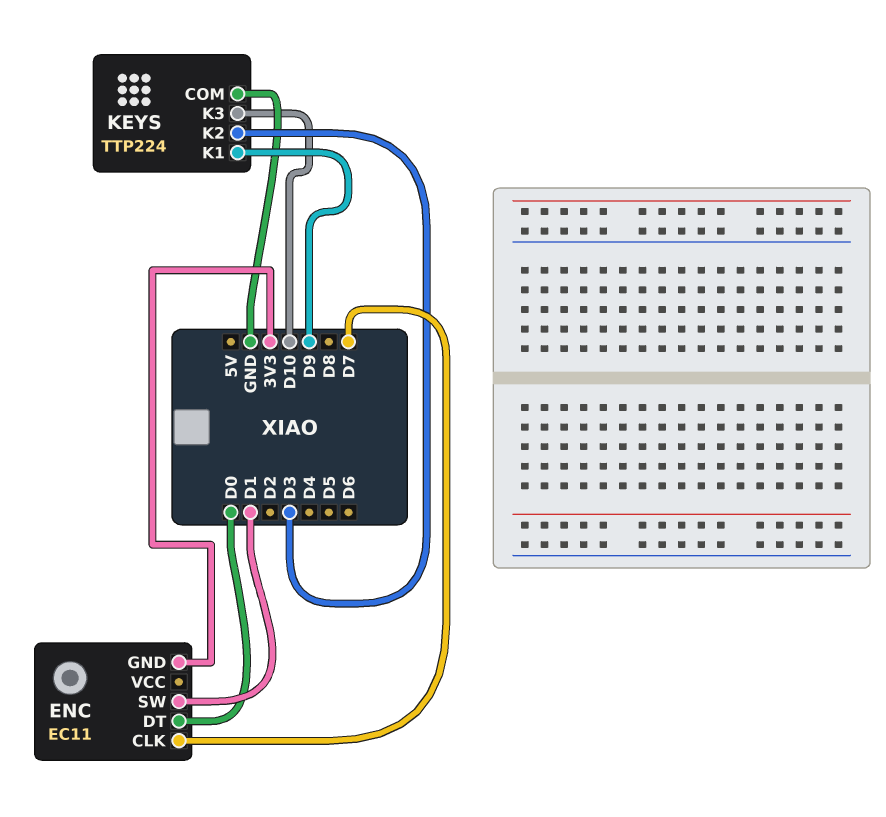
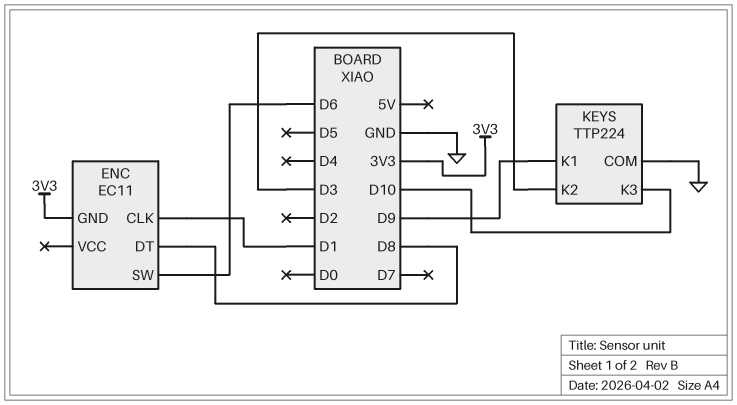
ENC pin CLK: D7 -> D1
ENC pin DT: D0 -> D8
ENC pin SW: D1 -> D6

